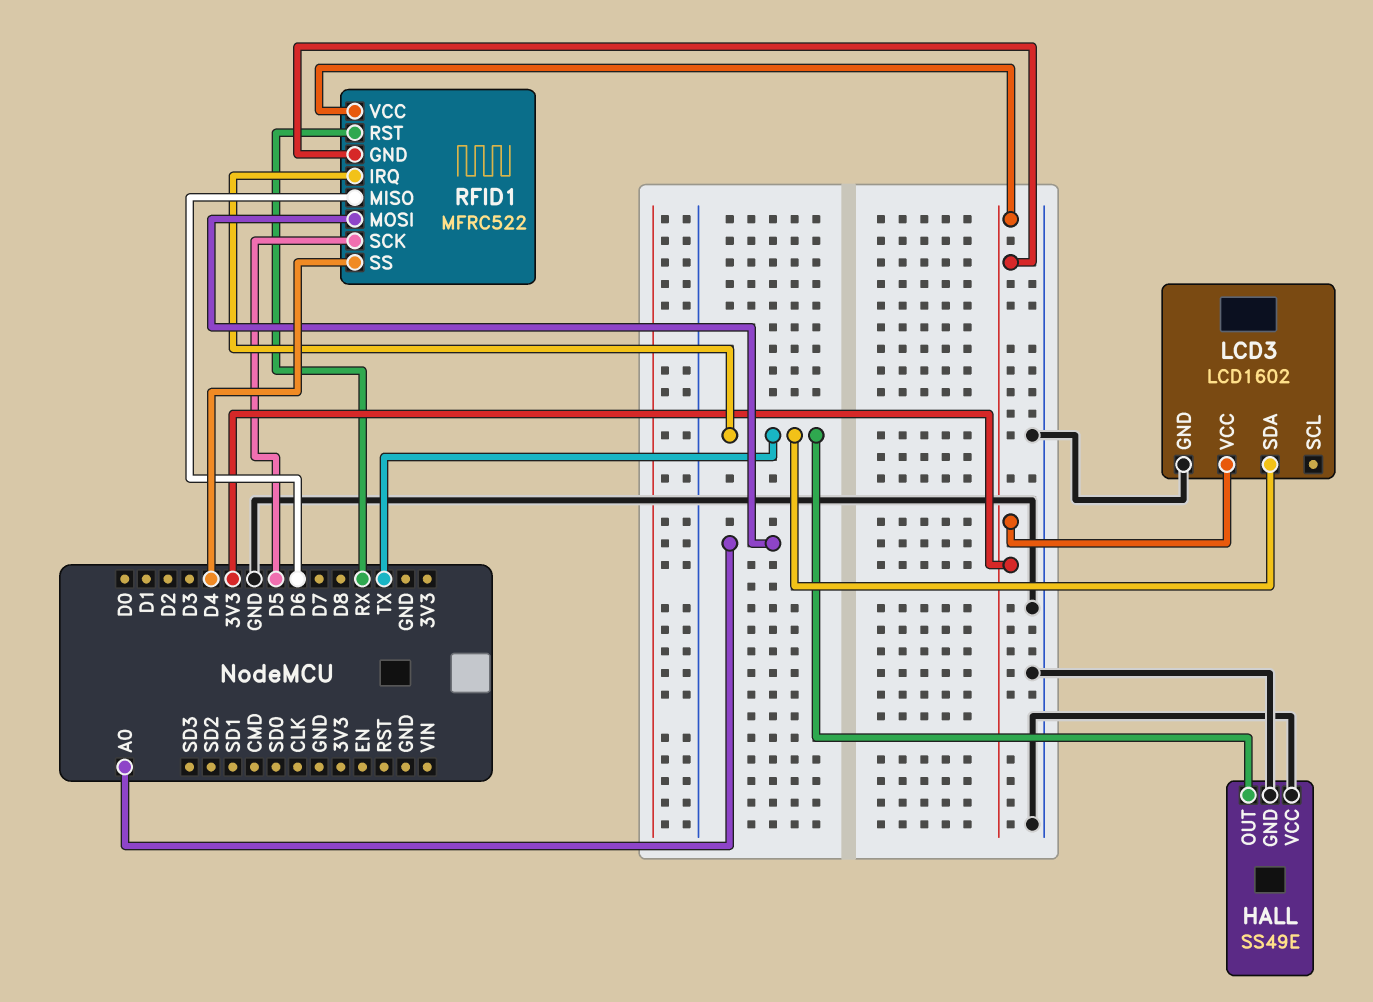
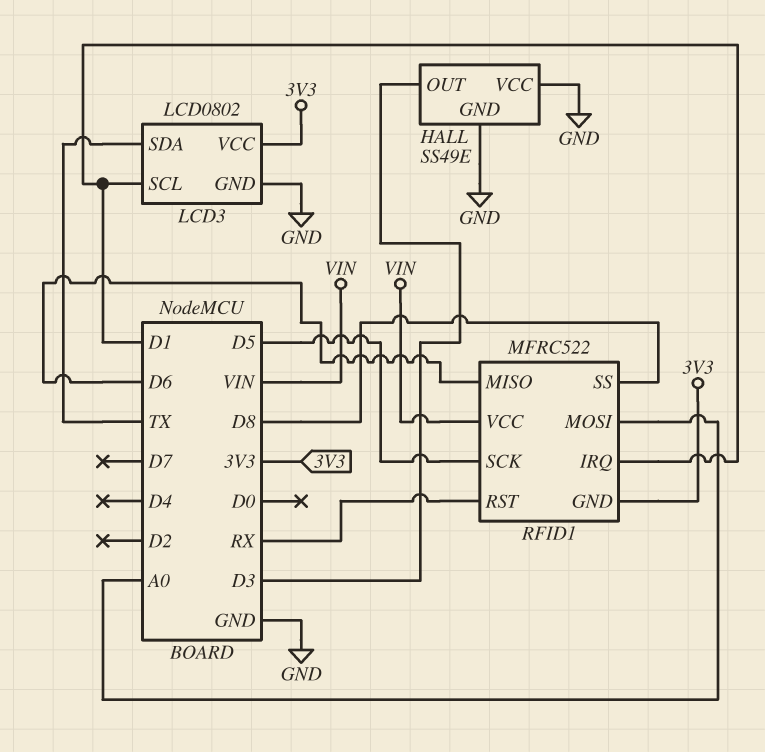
HALL pin OUT: TX -> D3
LCD3: LCD1602 -> LCD0802
LCD3 pin SCL: none -> D1
RFID1 pin IRQ: TX -> D1
RFID1 pin SS: D4 -> D8
RFID1 pin VCC: 3V3 -> VIN

